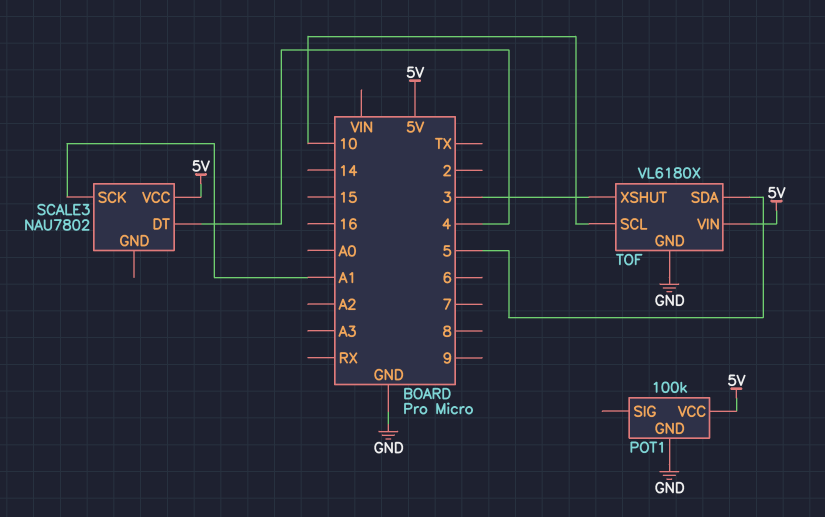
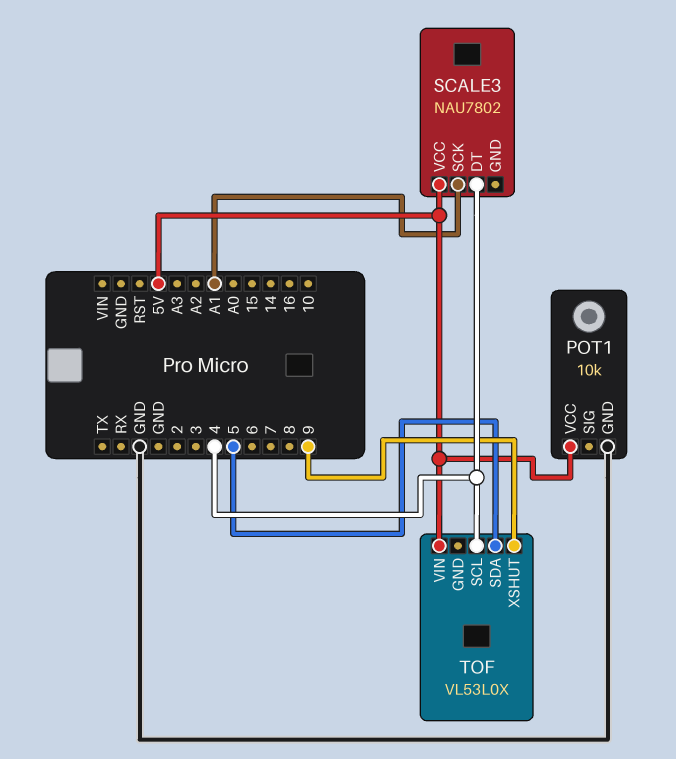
POT1: 100k -> 10k
TOF: VL6180X -> VL53L0X
TOF pin GND: GND -> none
TOF pin SCL: 10 -> 4
TOF pin XSHUT: 3 -> 9

